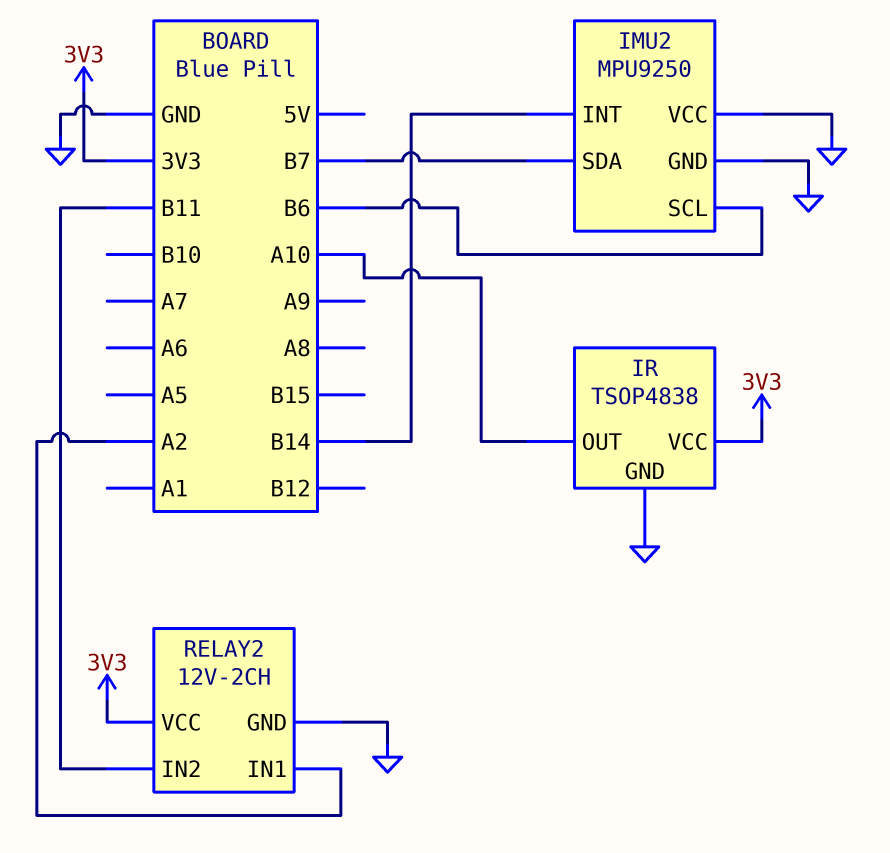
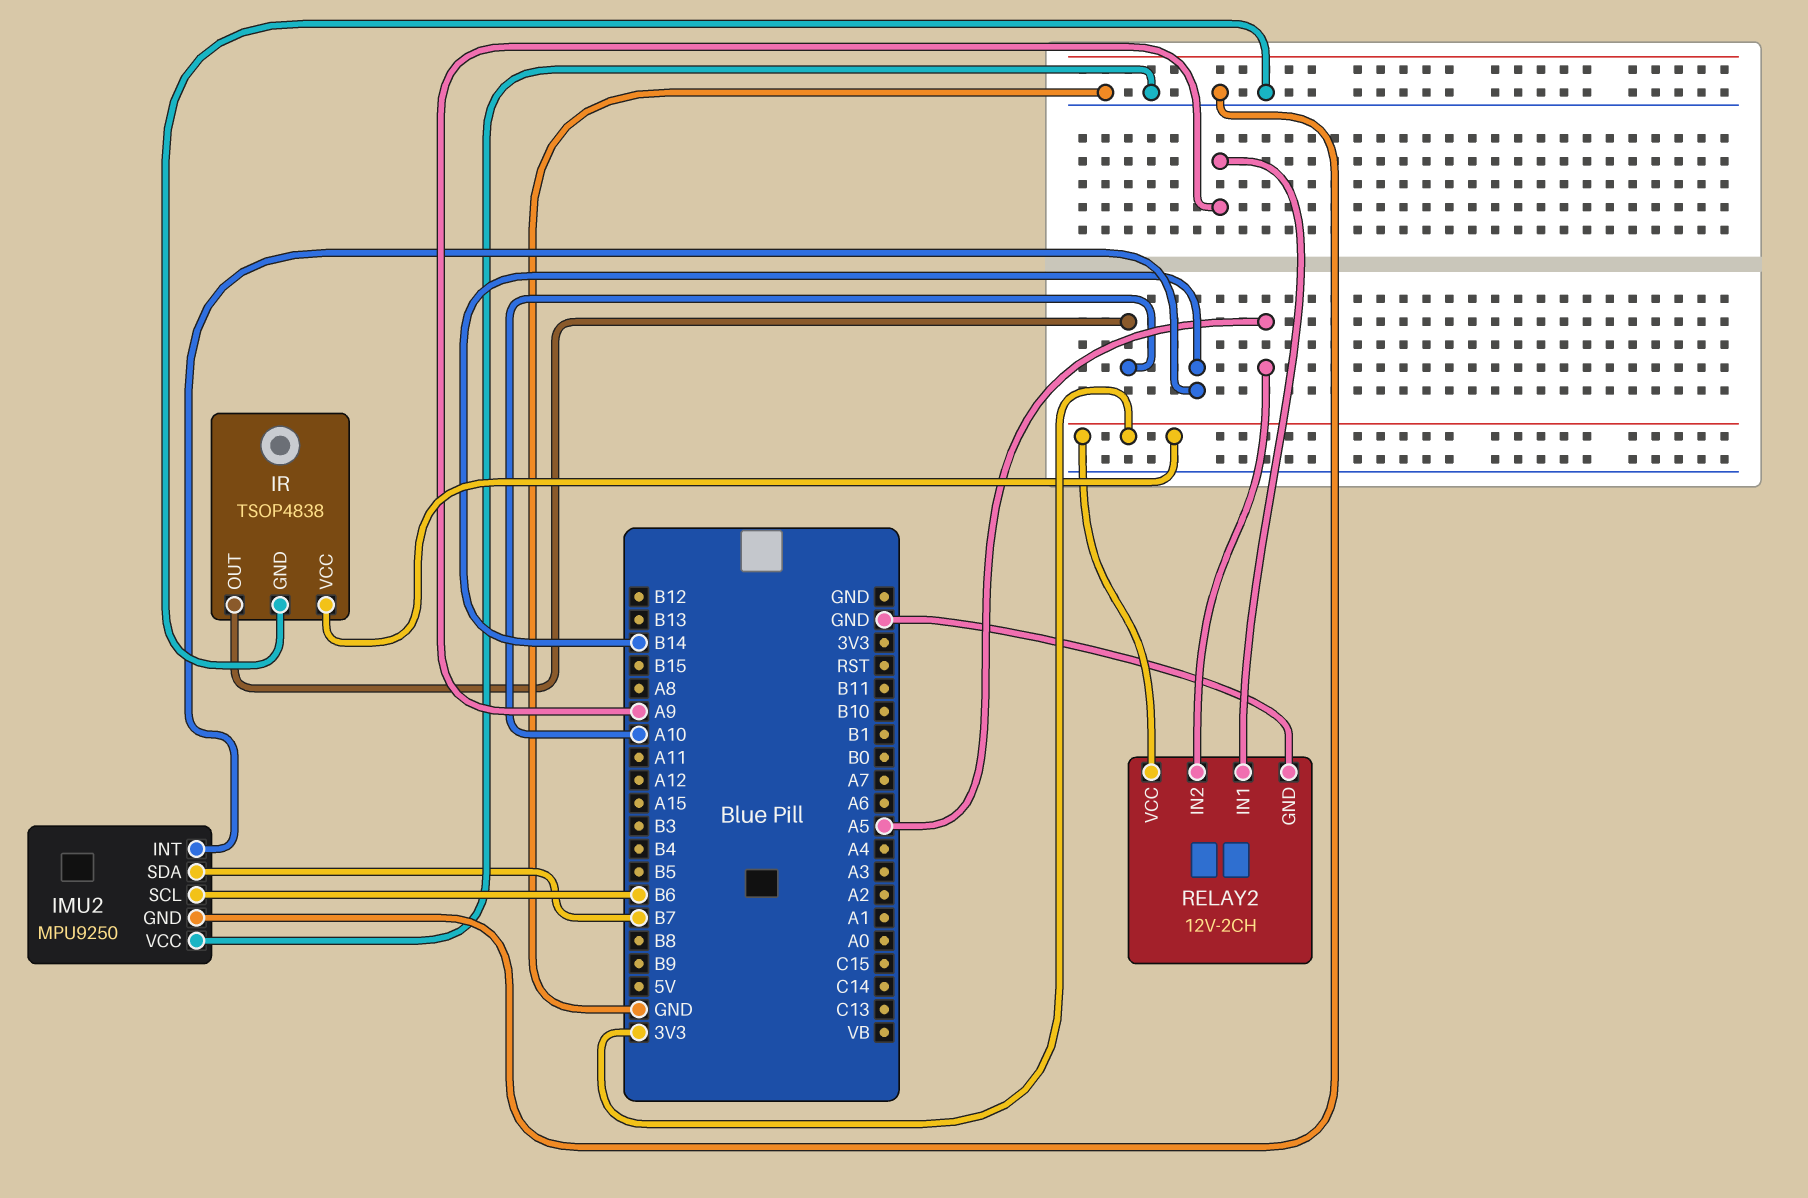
RELAY2 pin IN1: A2 -> A9
RELAY2 pin IN2: B11 -> A5

